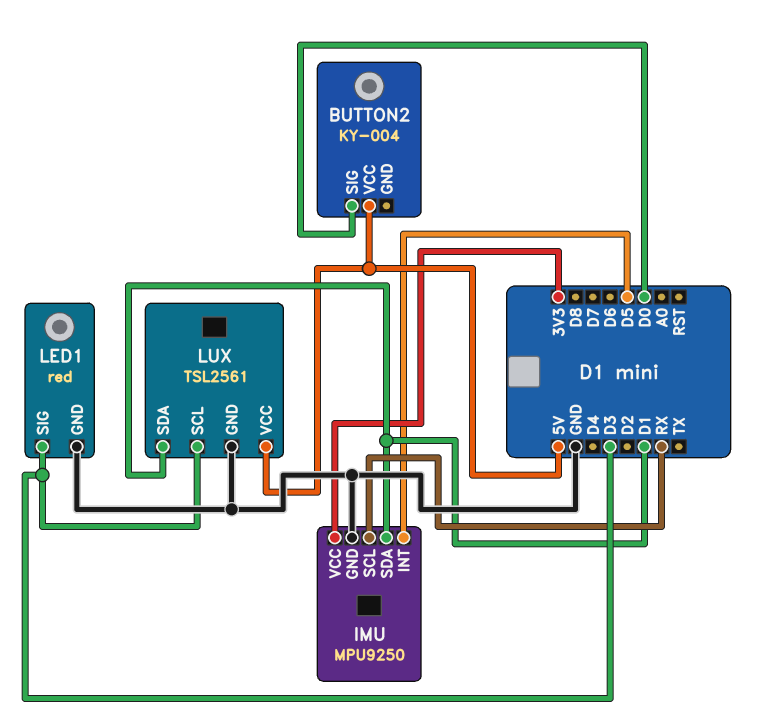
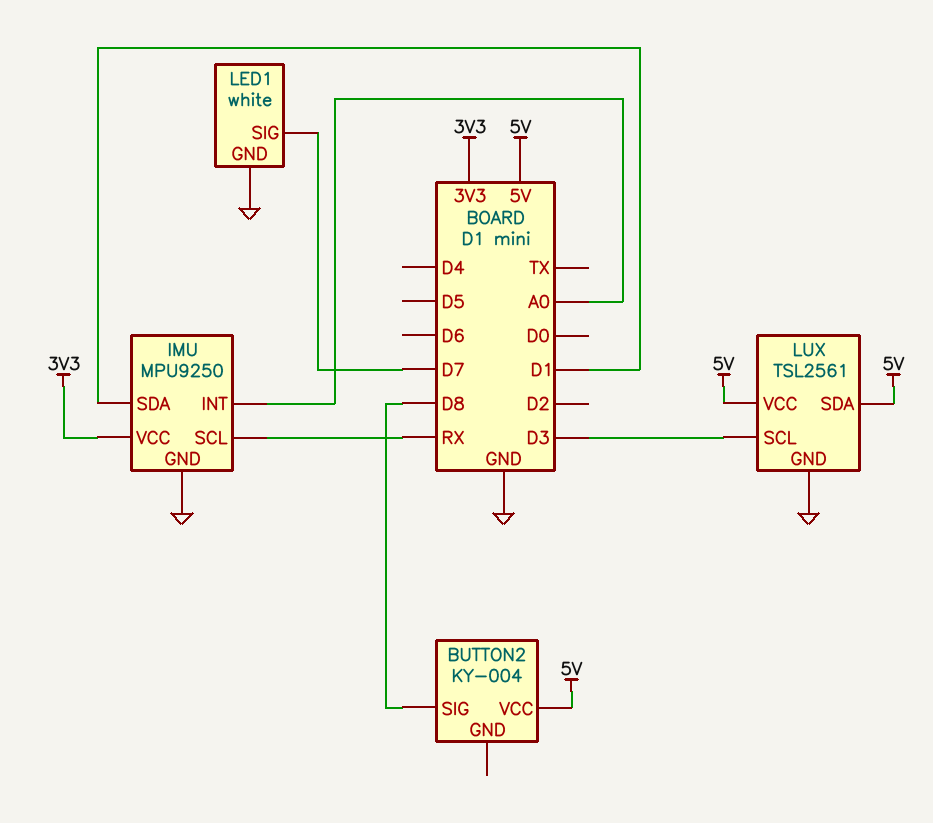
BUTTON2 pin SIG: D0 -> D8
IMU pin INT: D5 -> A0
LED1: red -> white
LED1 pin SIG: D3 -> D7
LUX pin SDA: D1 -> 5V

